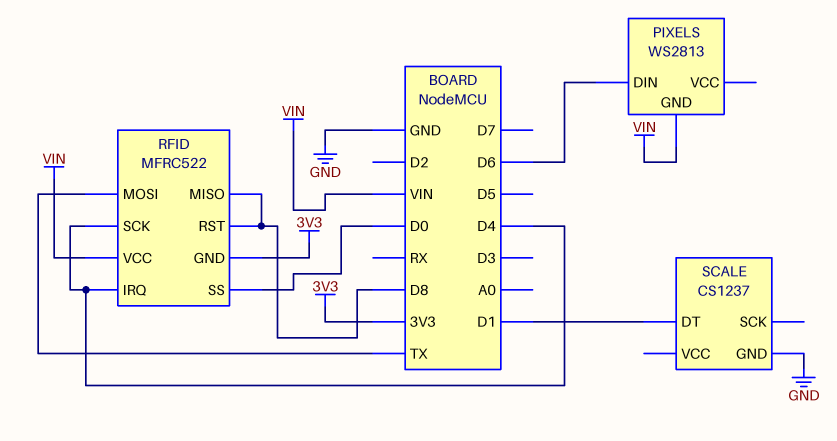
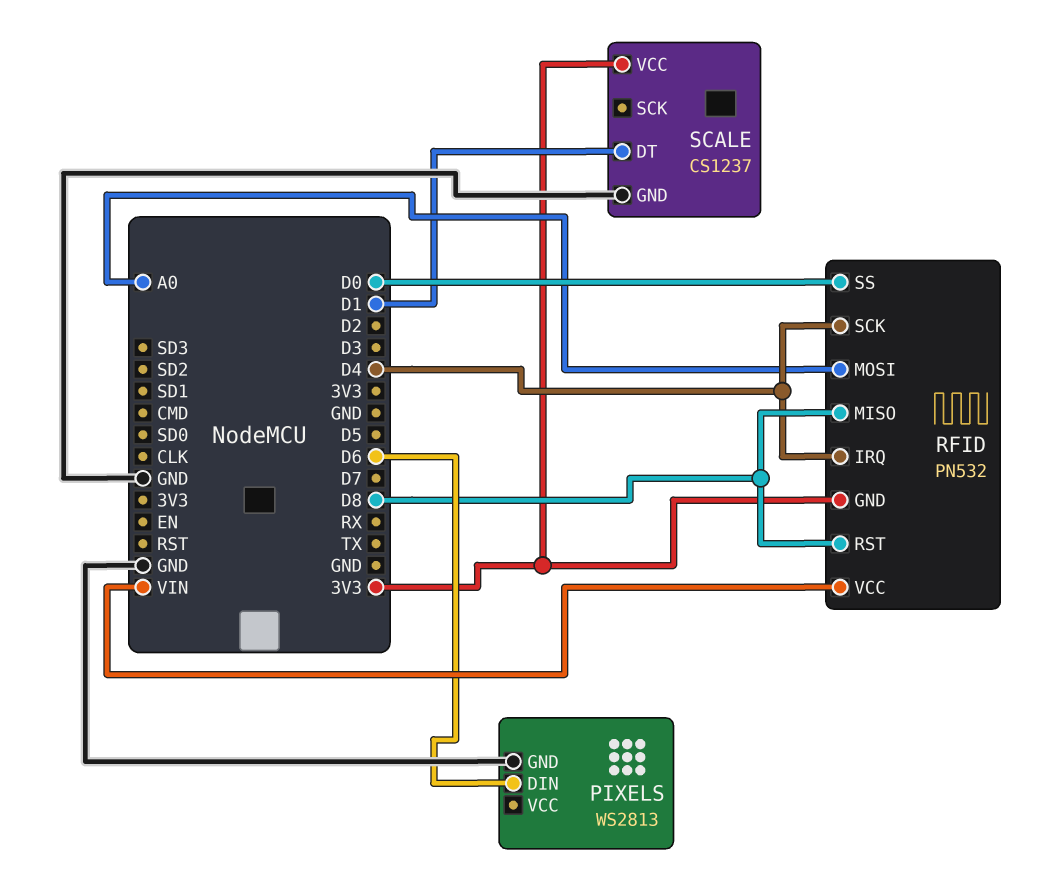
PIXELS pin GND: VIN -> GND
RFID: MFRC522 -> PN532
RFID pin MOSI: TX -> A0
SCALE pin VCC: none -> 3V3

